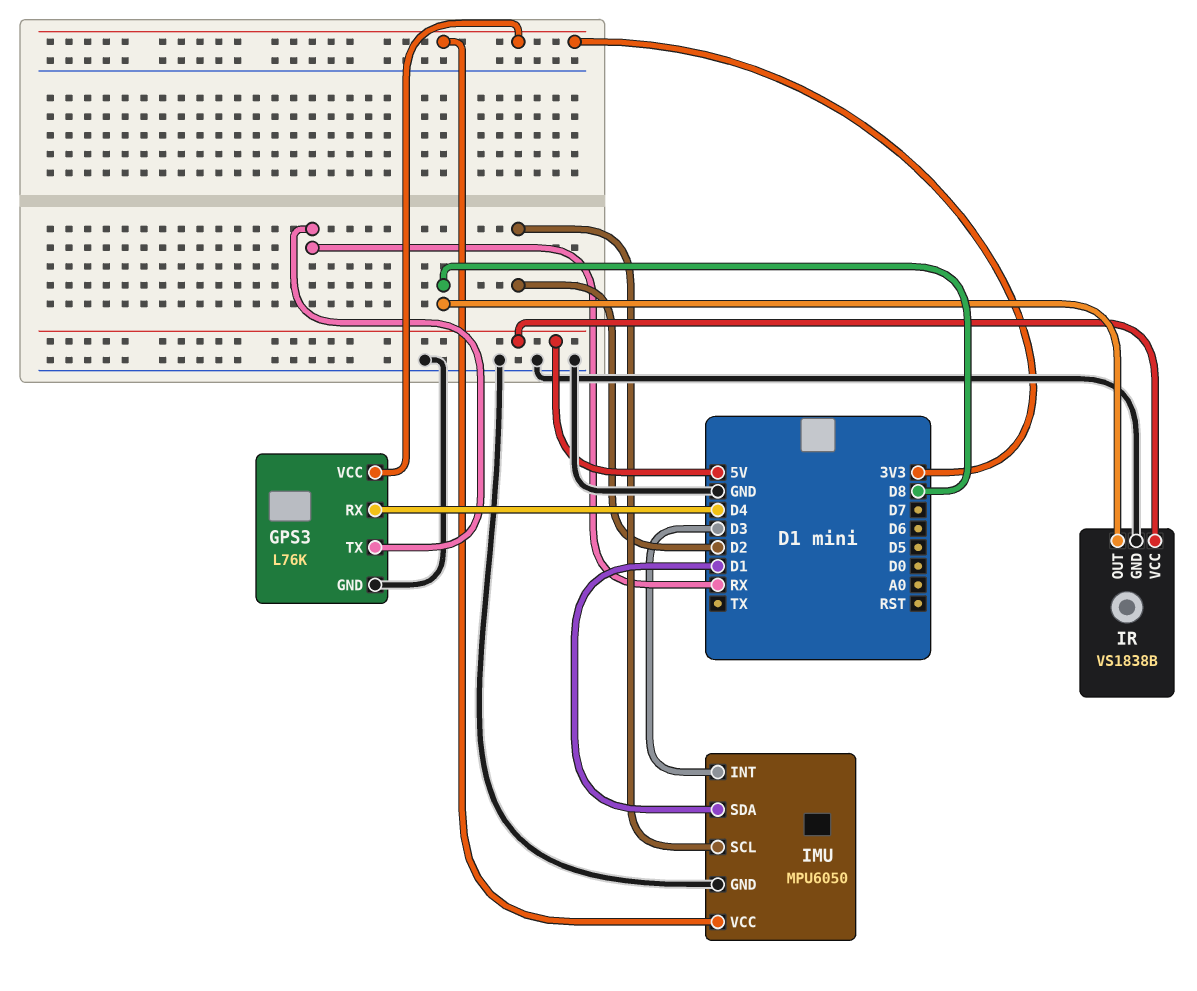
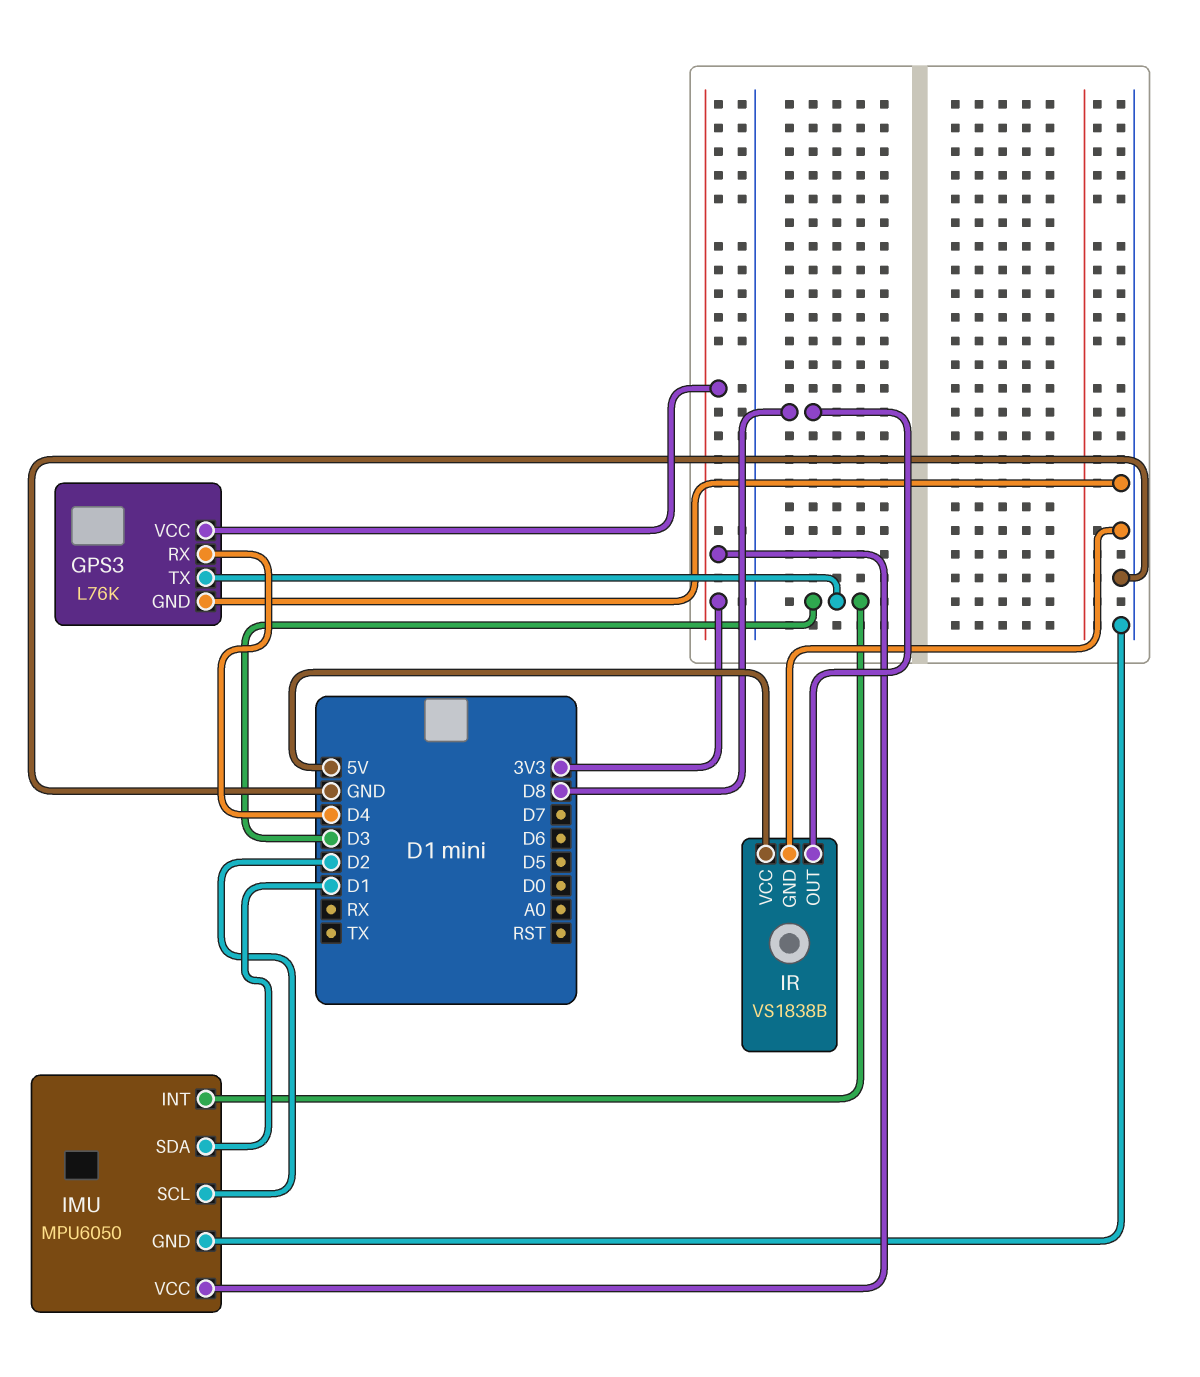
GPS3 pin TX: RX -> D3

